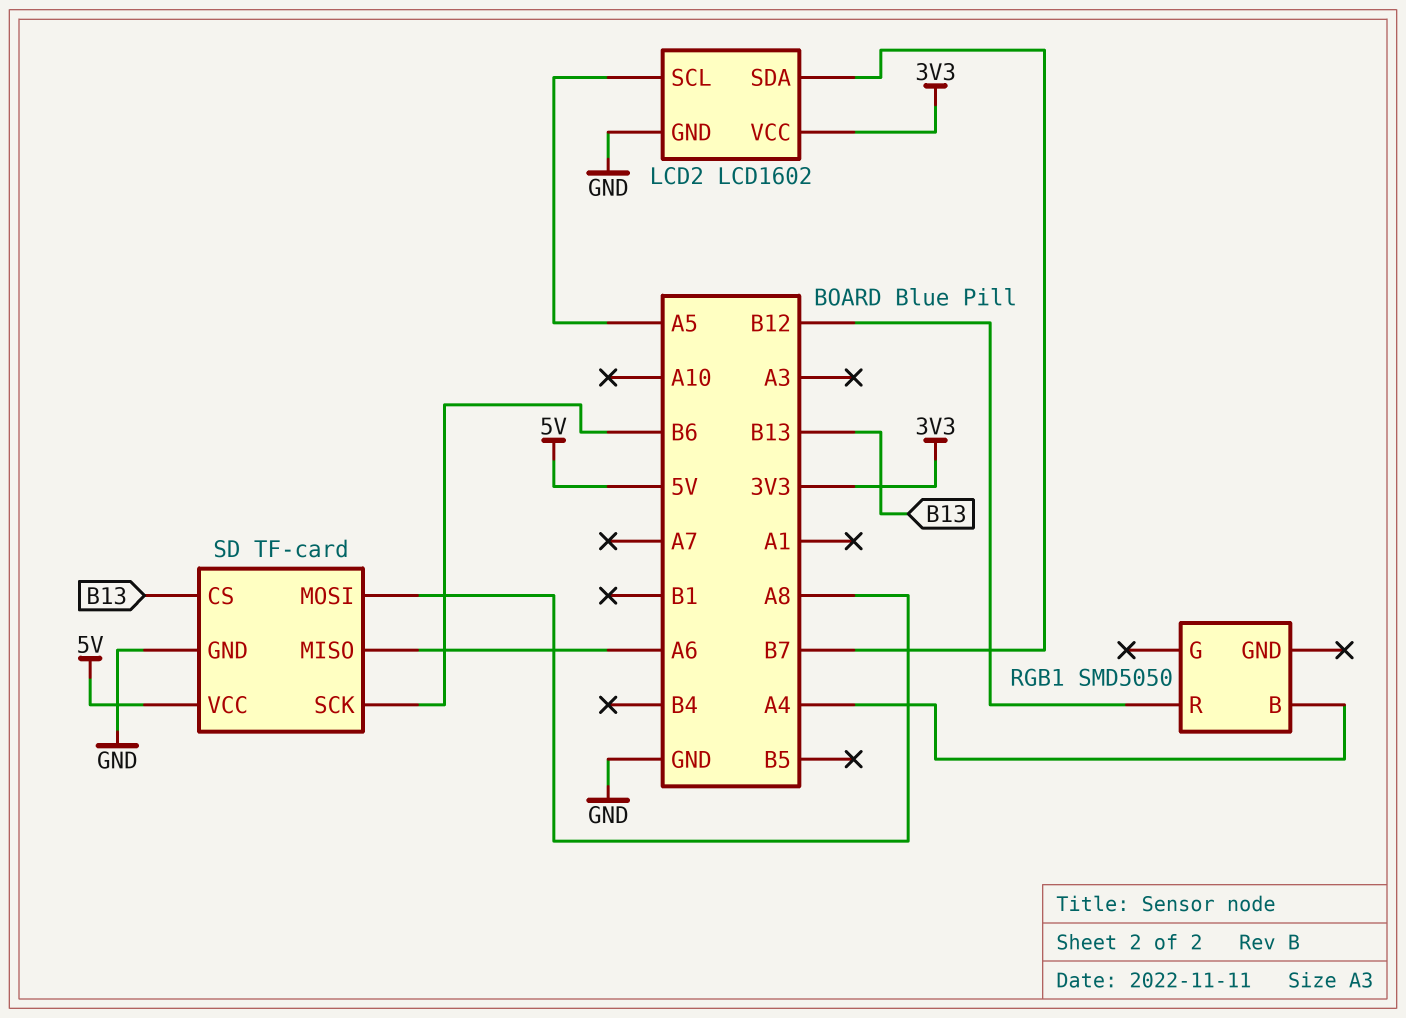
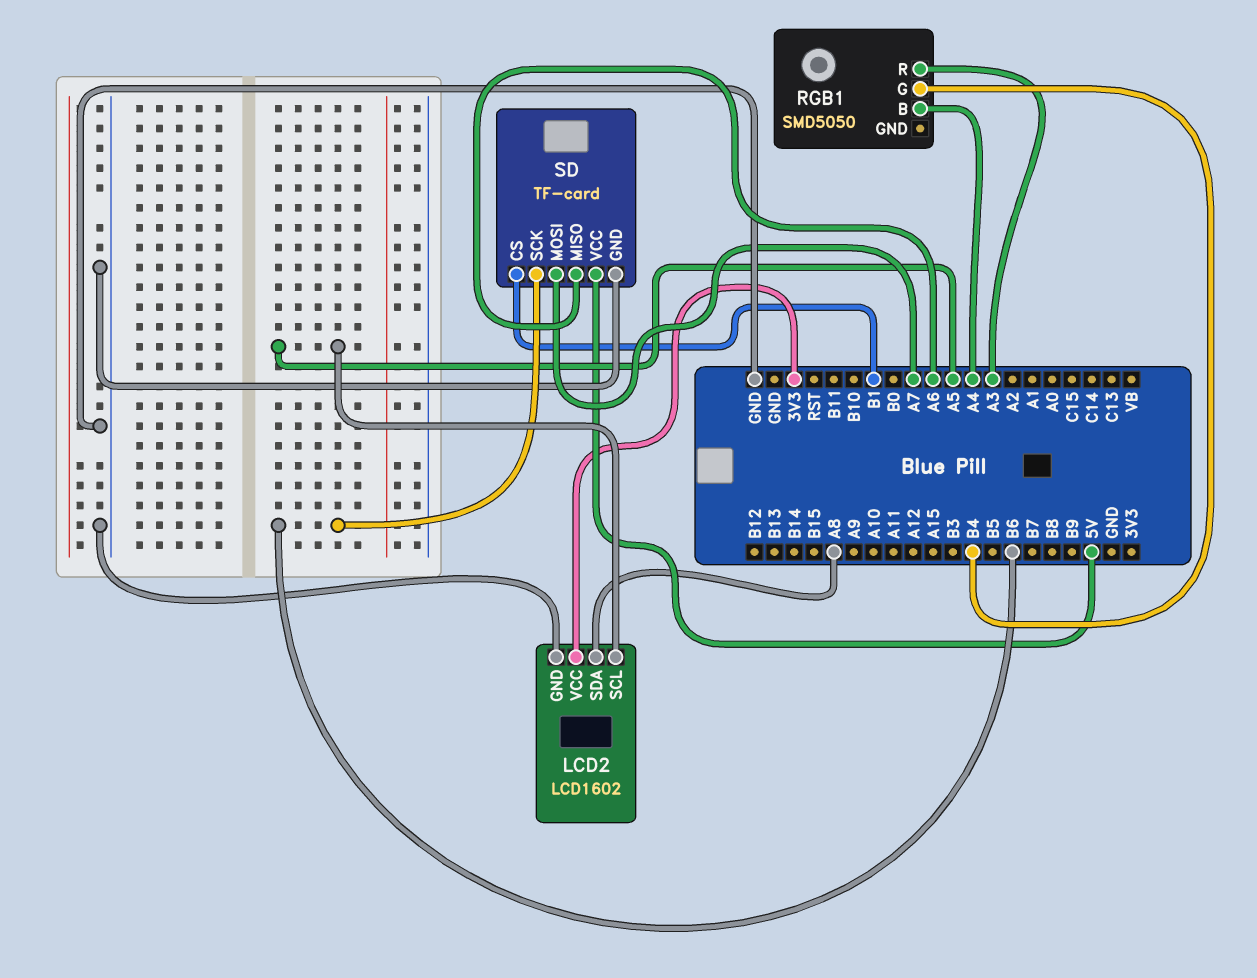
LCD2 pin SDA: B7 -> A8
RGB1 pin G: none -> B4
RGB1 pin R: B12 -> A3
SD pin CS: B13 -> B1
SD pin MOSI: A8 -> A7

